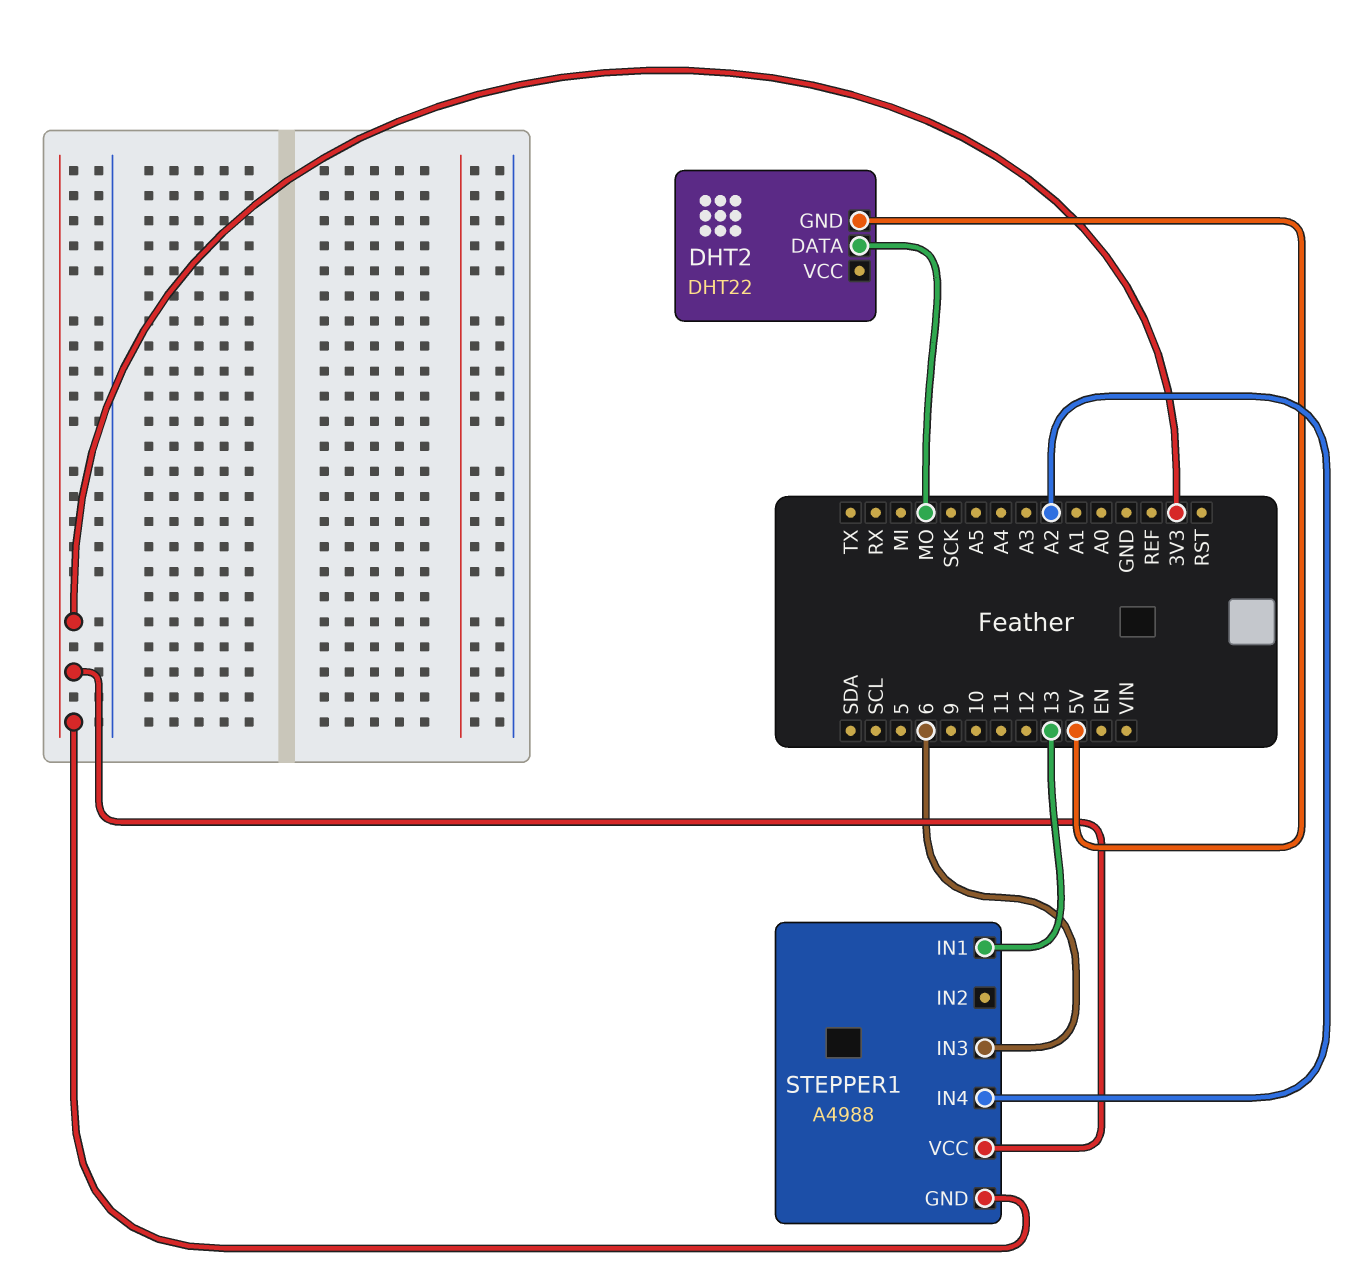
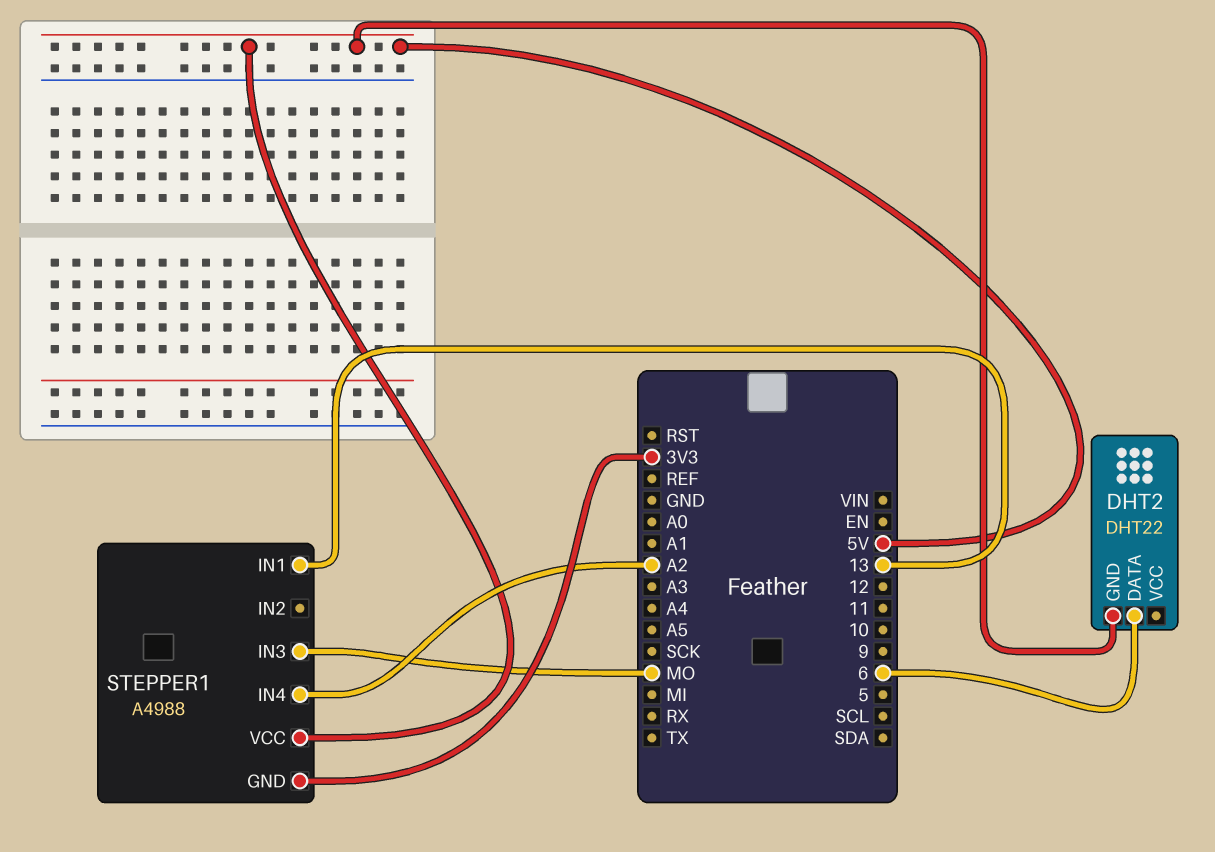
DHT2 pin DATA: MO -> 6
STEPPER1 pin IN3: 6 -> MO
STEPPER1 pin VCC: 3V3 -> 5V

